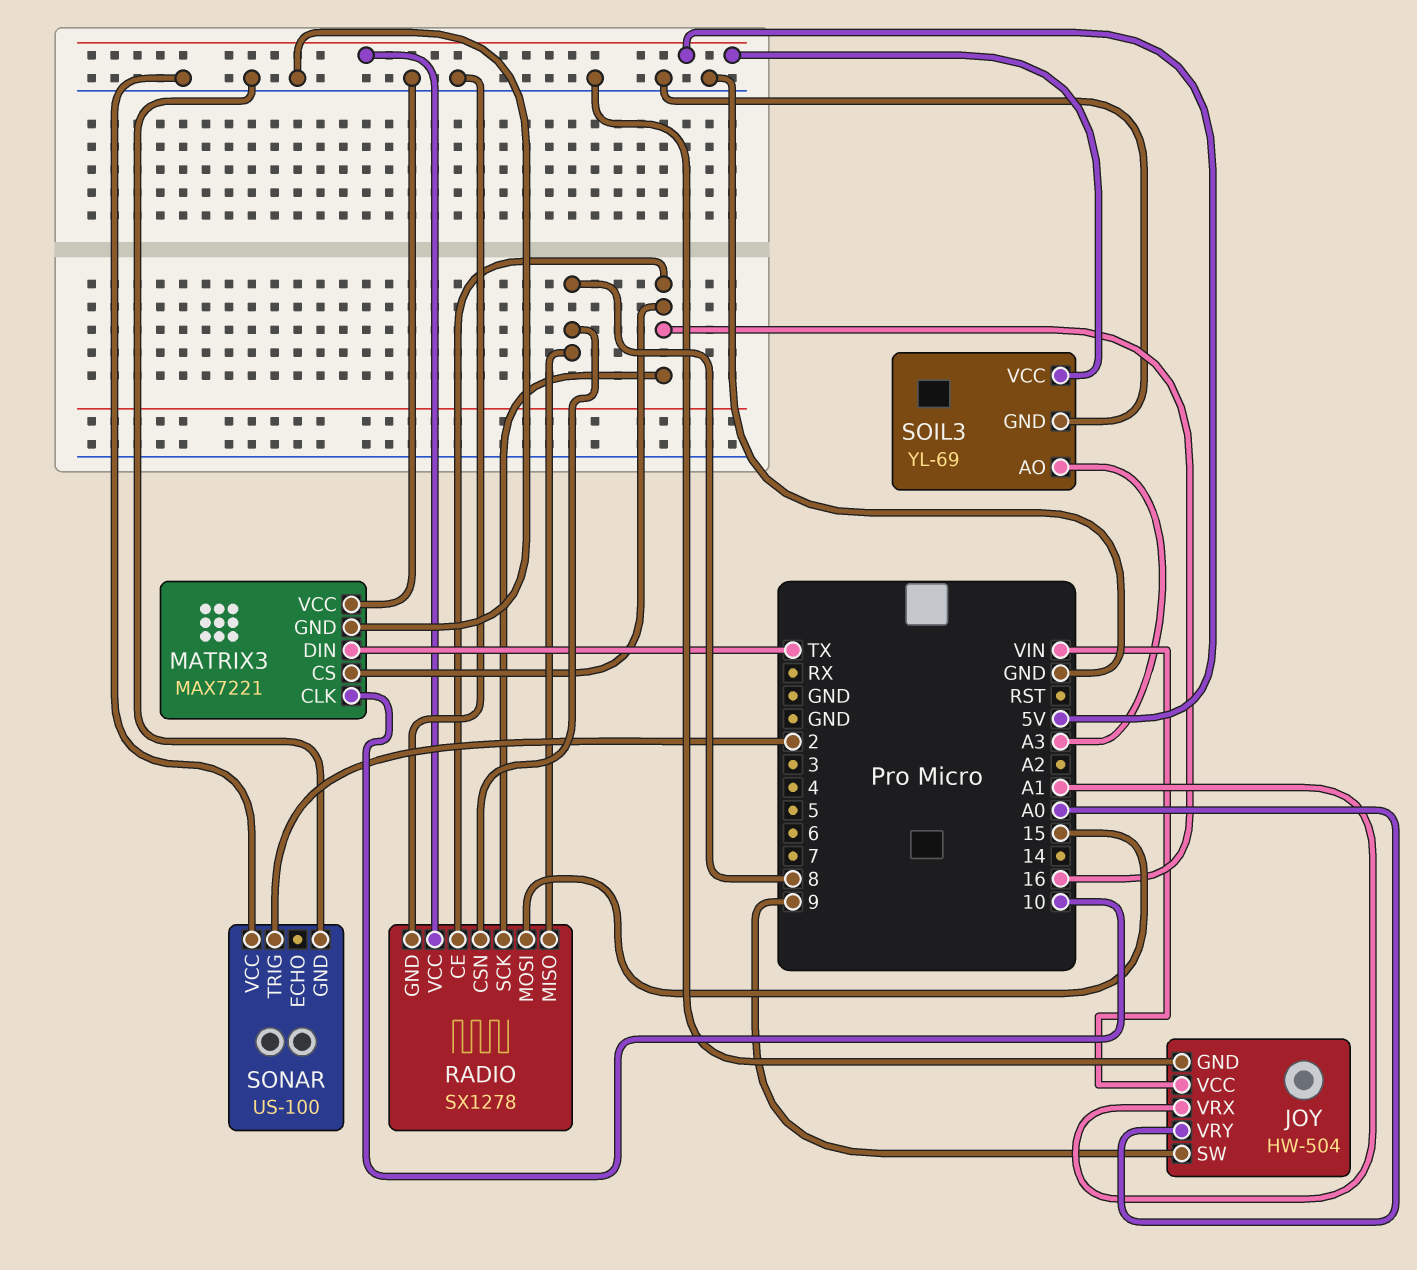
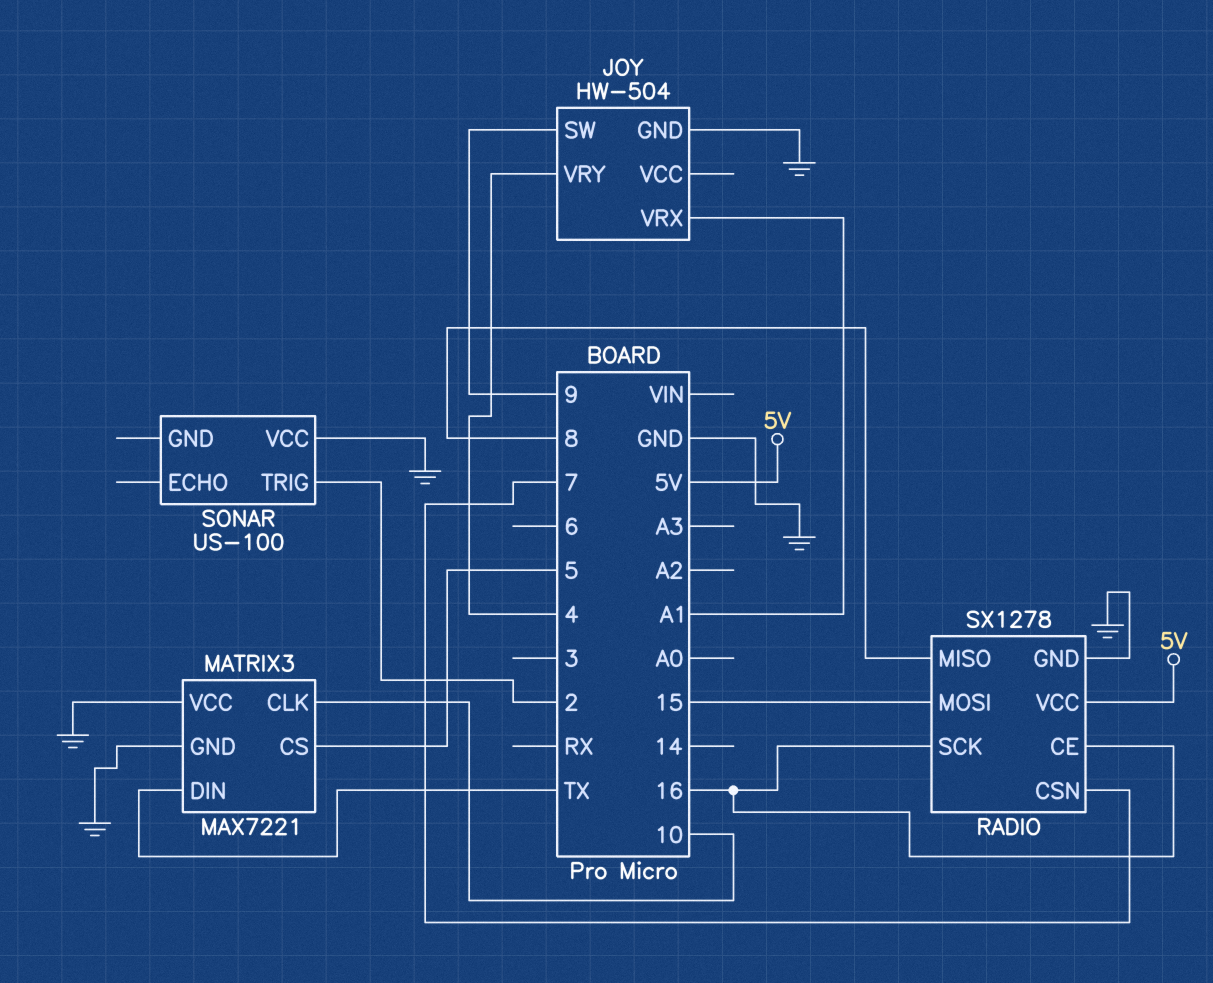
JOY pin VCC: VIN -> none
JOY pin VRY: A0 -> 4
MATRIX3 pin CS: 16 -> 5
RADIO pin CSN: 8 -> 7
SOIL3: YL-69 -> none
SOIL3 pin AO: A3 -> none
SOIL3 pin GND: GND -> none
SOIL3 pin VCC: 5V -> none
SONAR pin GND: GND -> none

